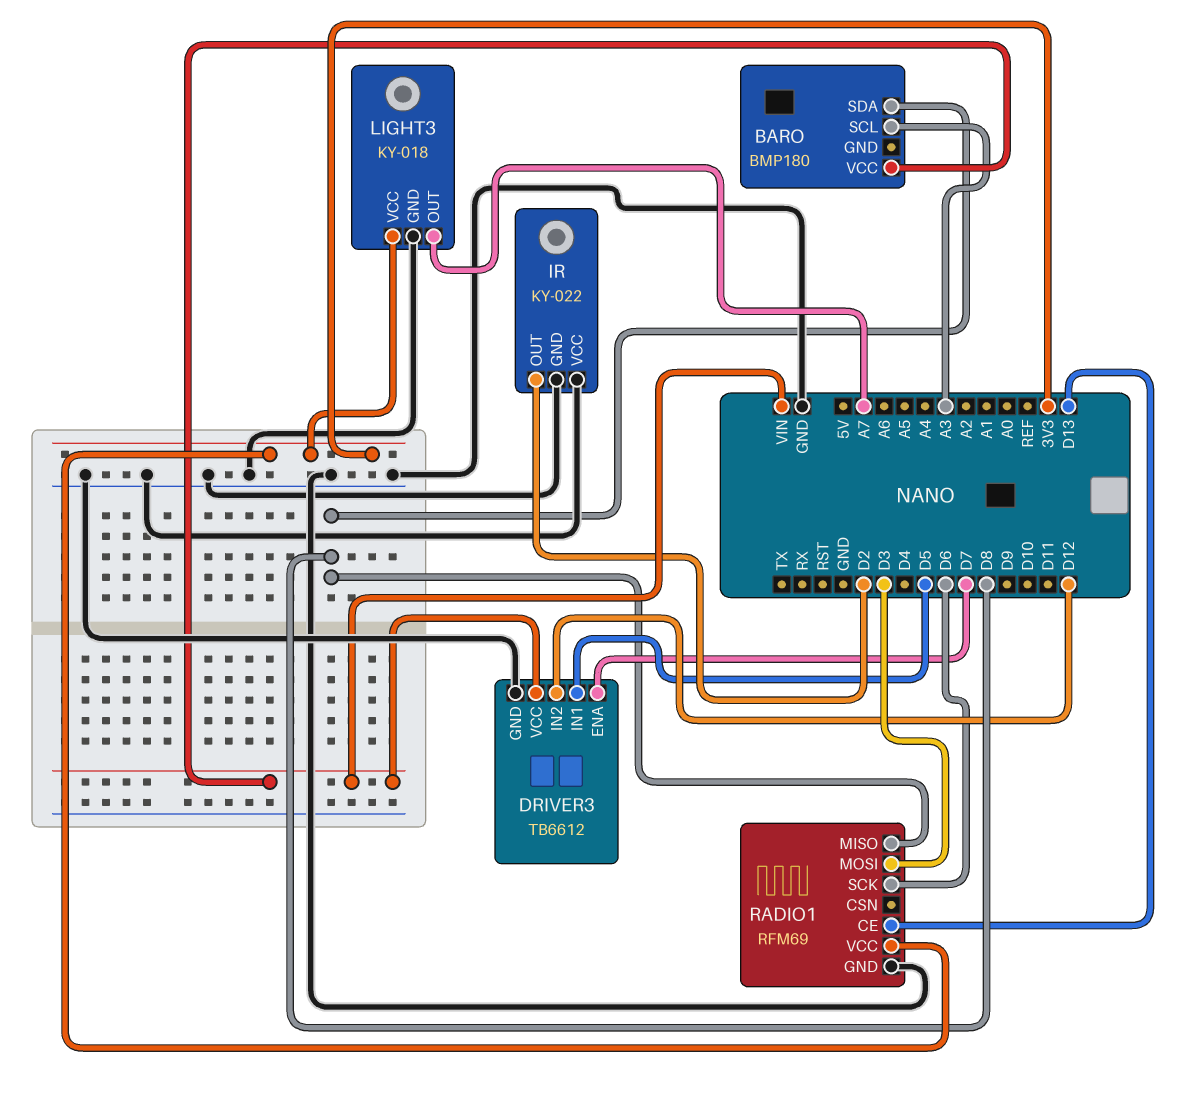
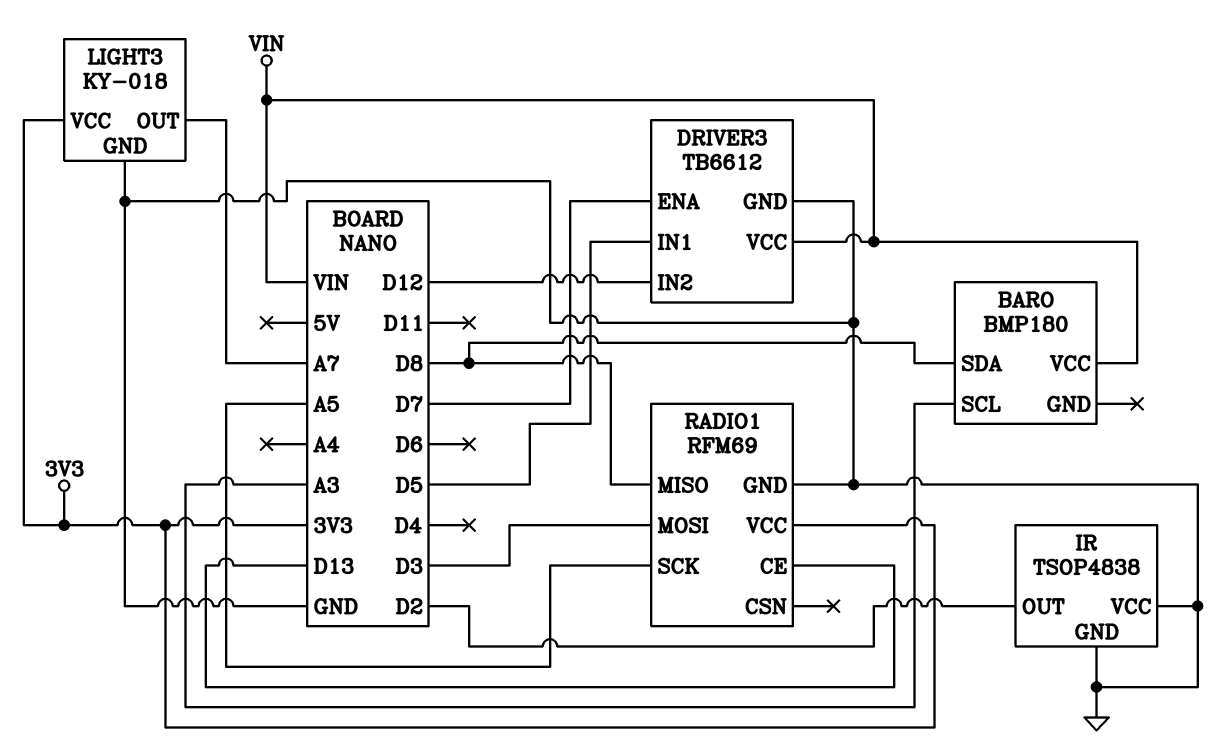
IR: KY-022 -> TSOP4838
RADIO1 pin SCK: D6 -> A5

